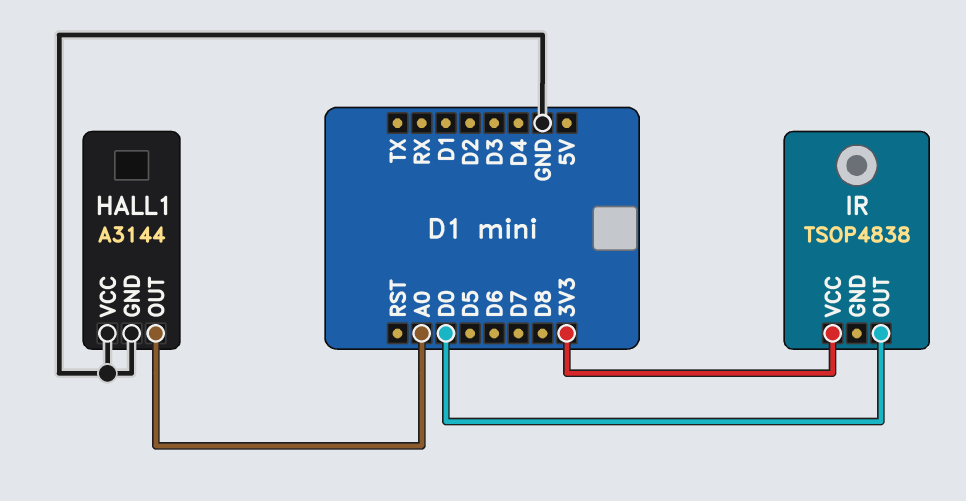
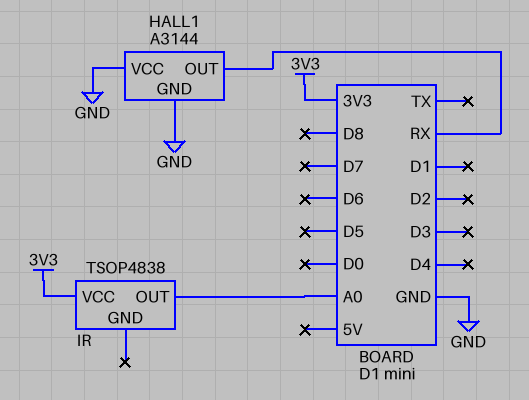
HALL1 pin OUT: A0 -> RX
IR pin OUT: D0 -> A0

